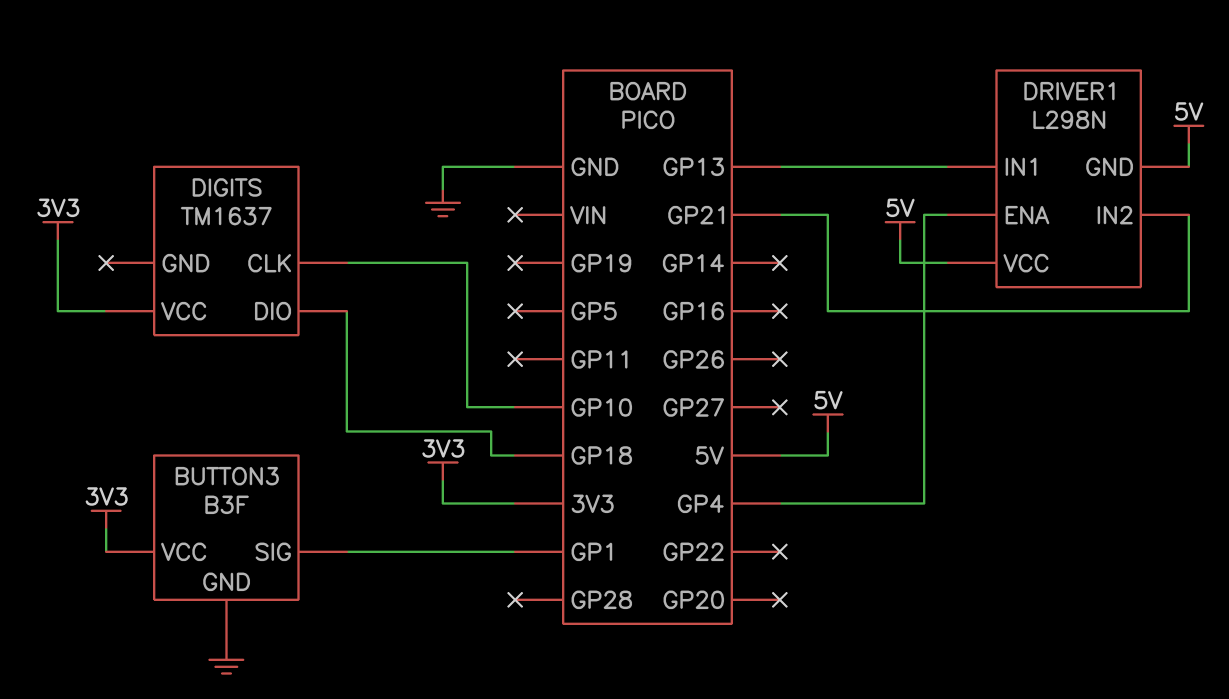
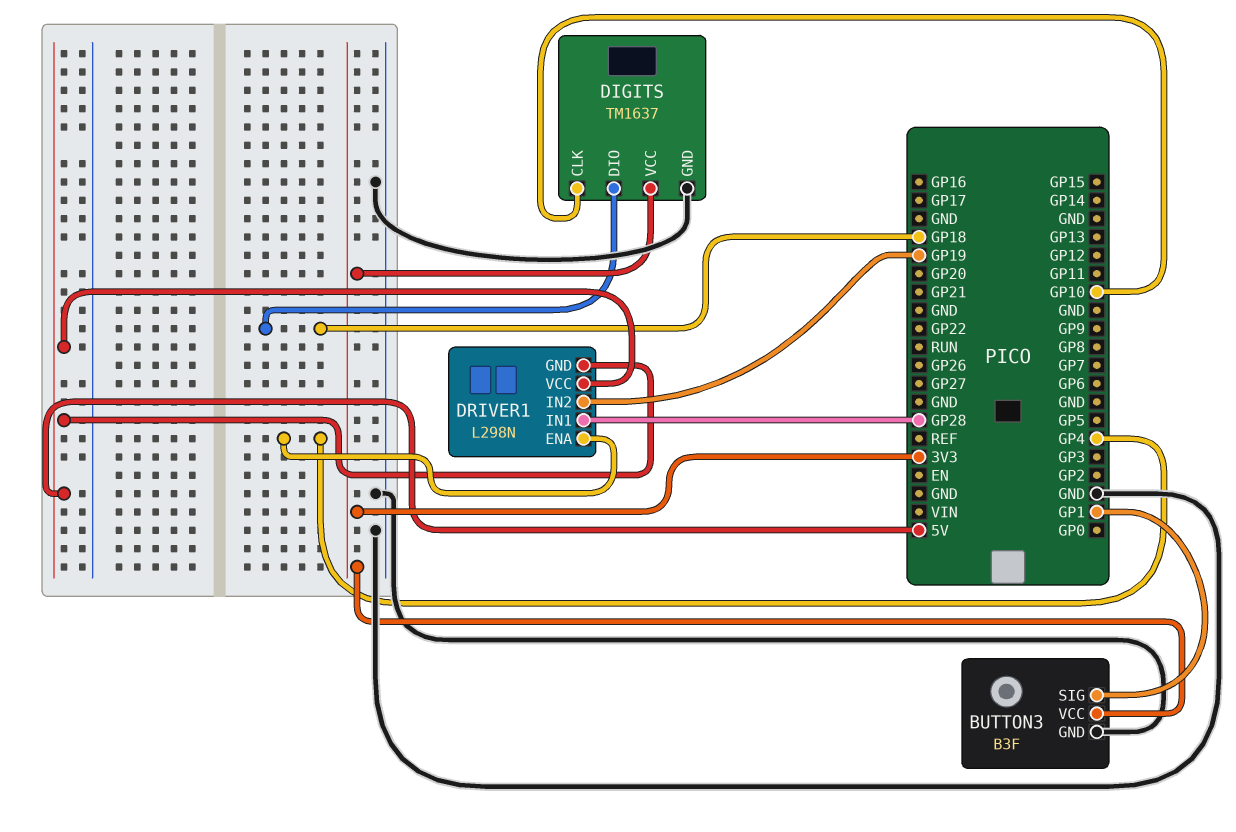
DIGITS pin GND: none -> GND
DRIVER1 pin IN1: GP13 -> GP28
DRIVER1 pin IN2: GP21 -> GP19

